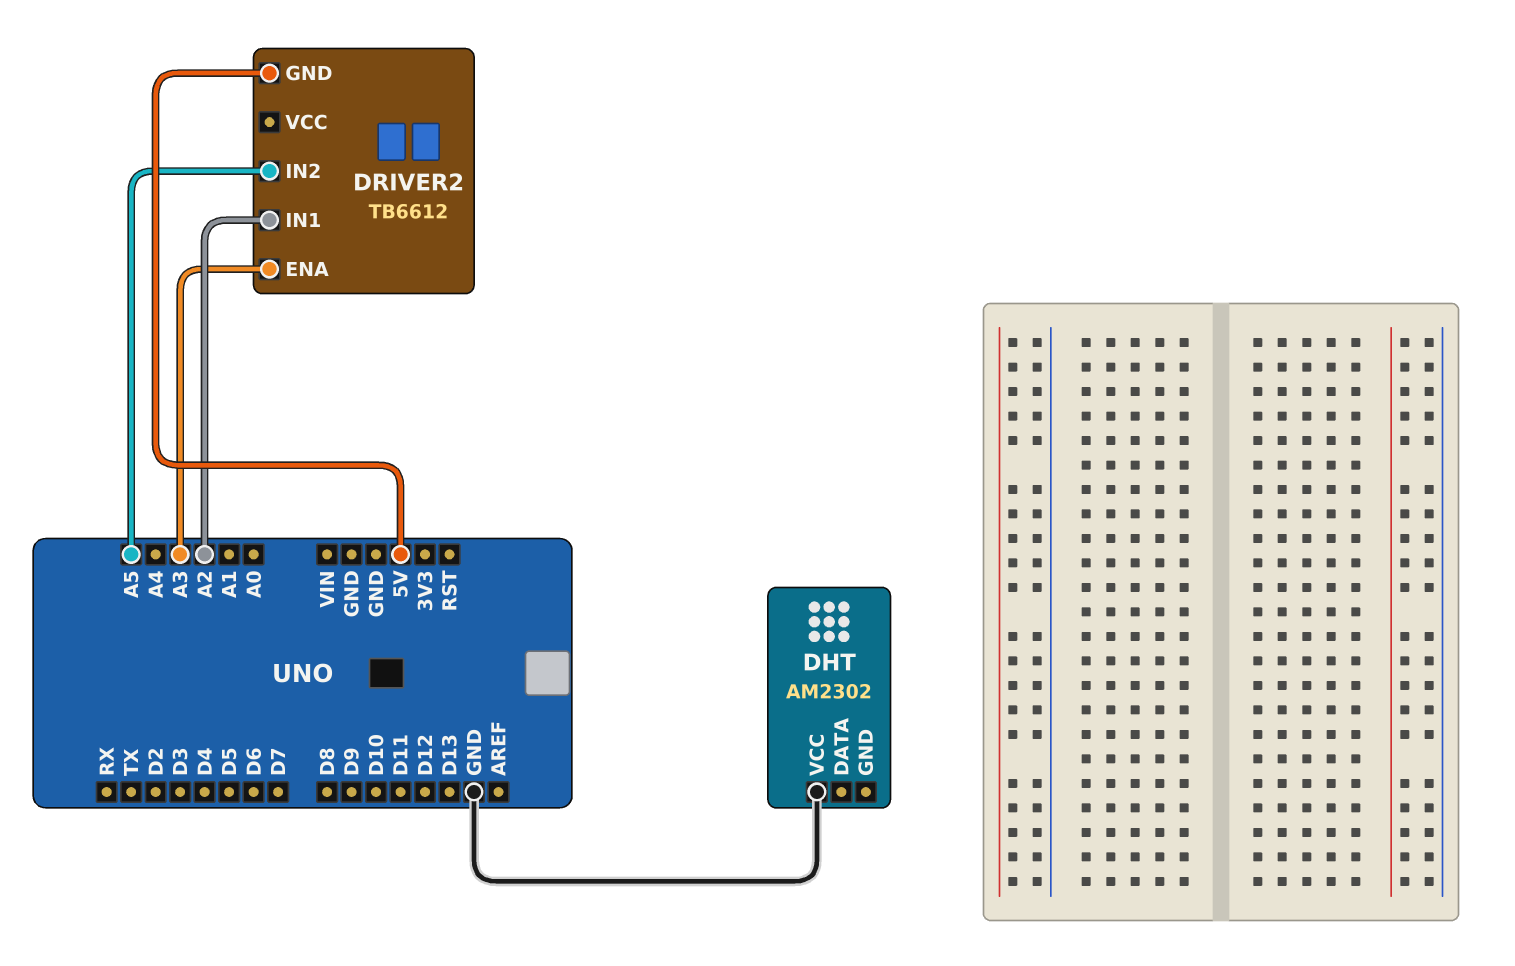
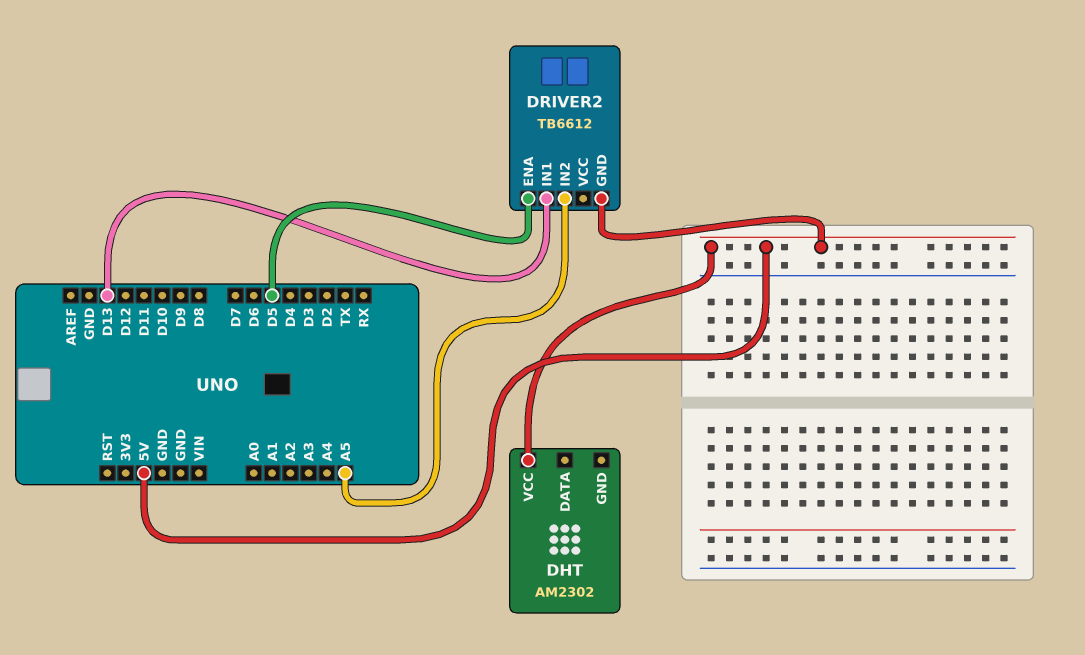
DHT pin VCC: GND -> 5V
DRIVER2 pin ENA: A3 -> D5
DRIVER2 pin IN1: A2 -> D13

